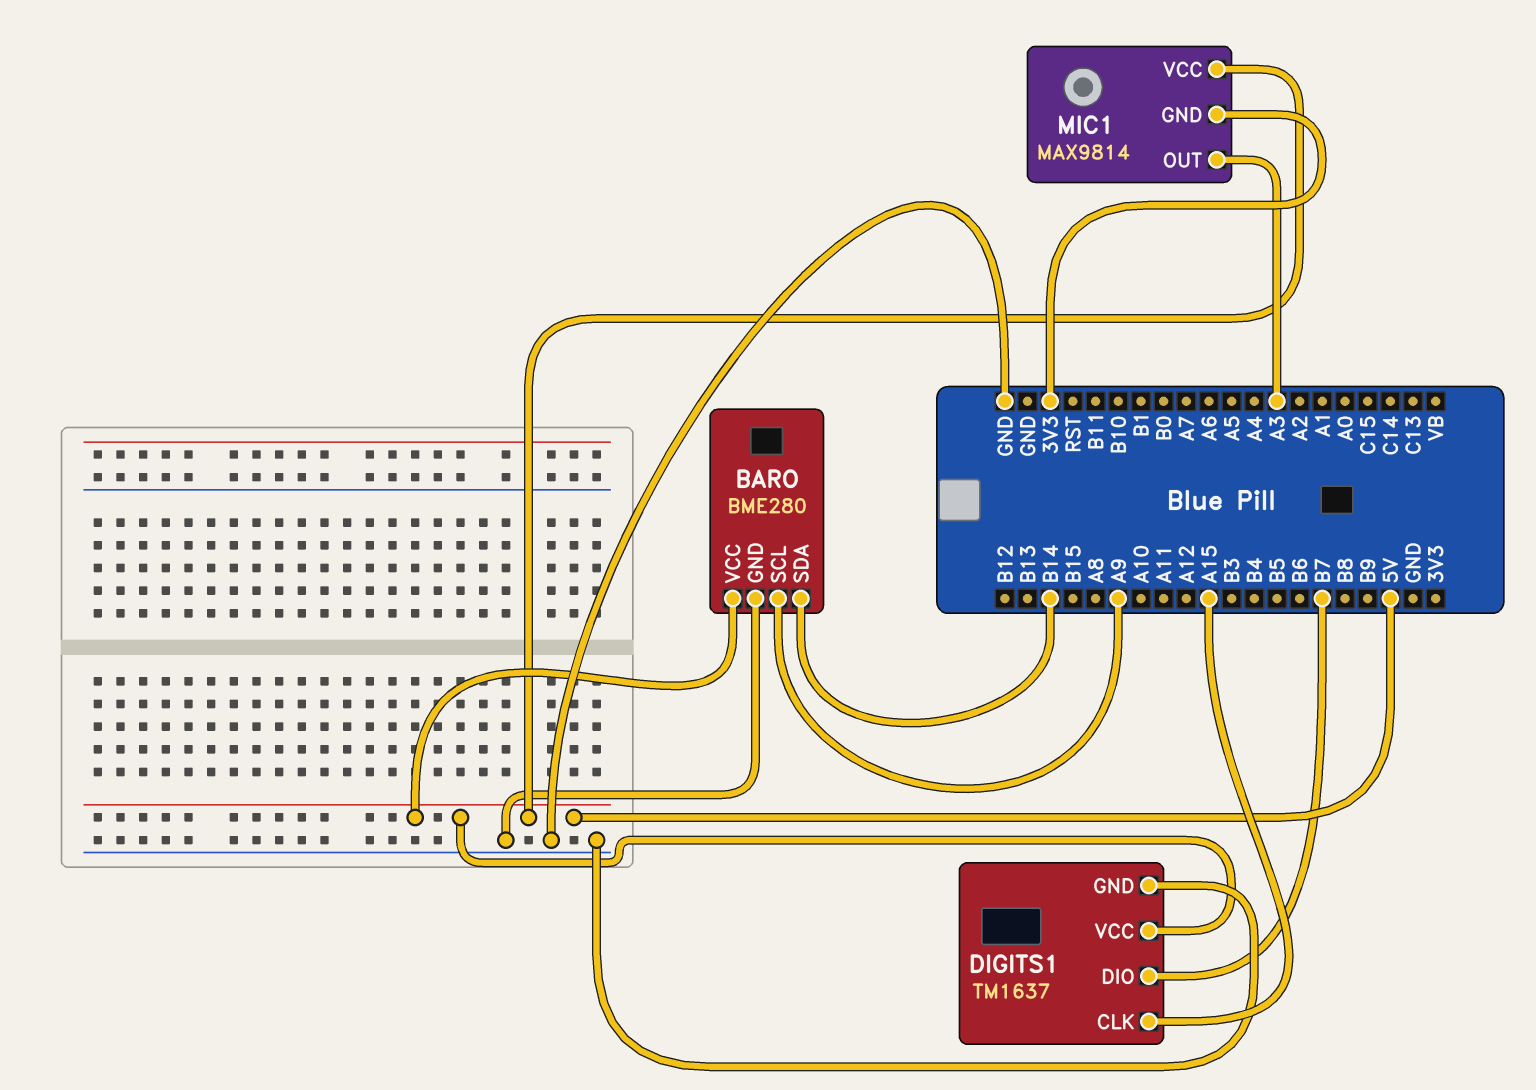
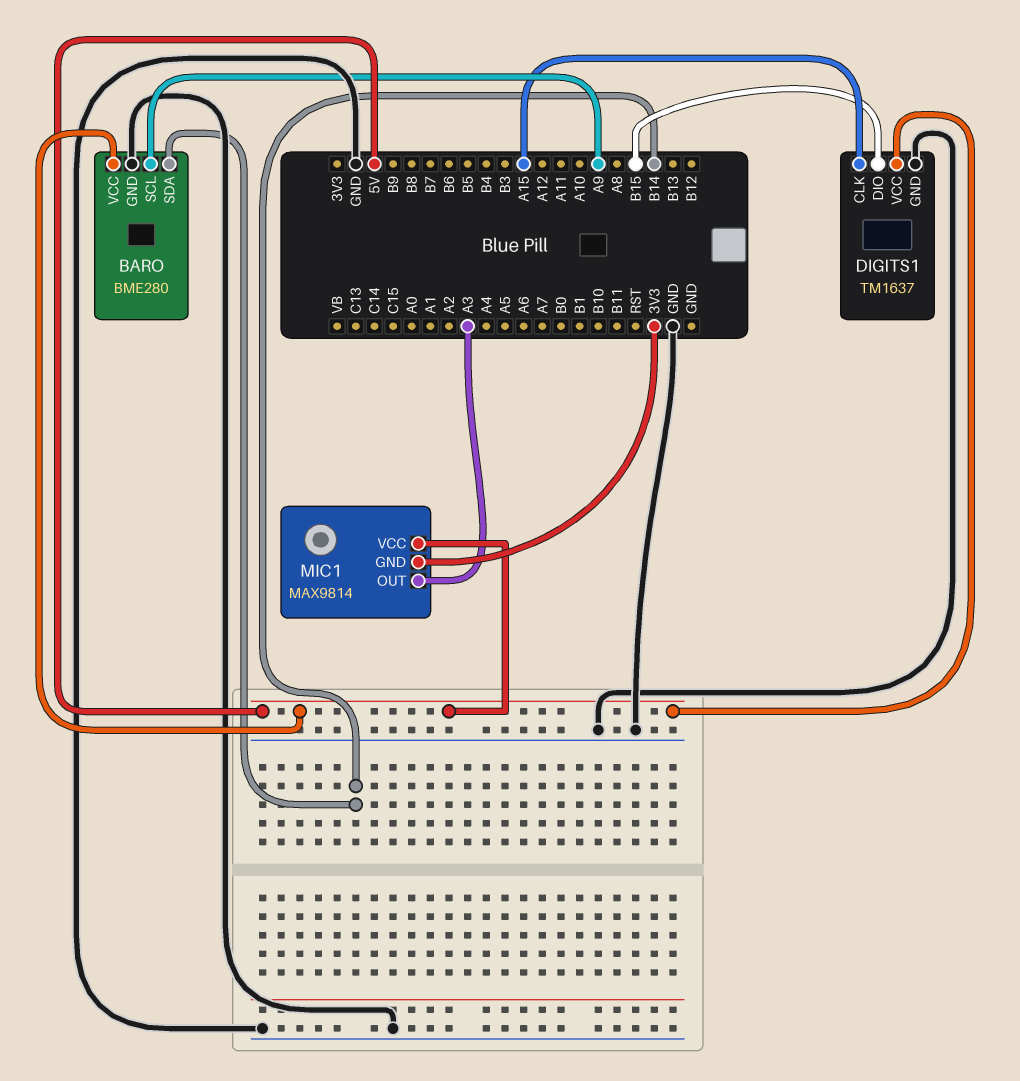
DIGITS1 pin DIO: B7 -> B15

